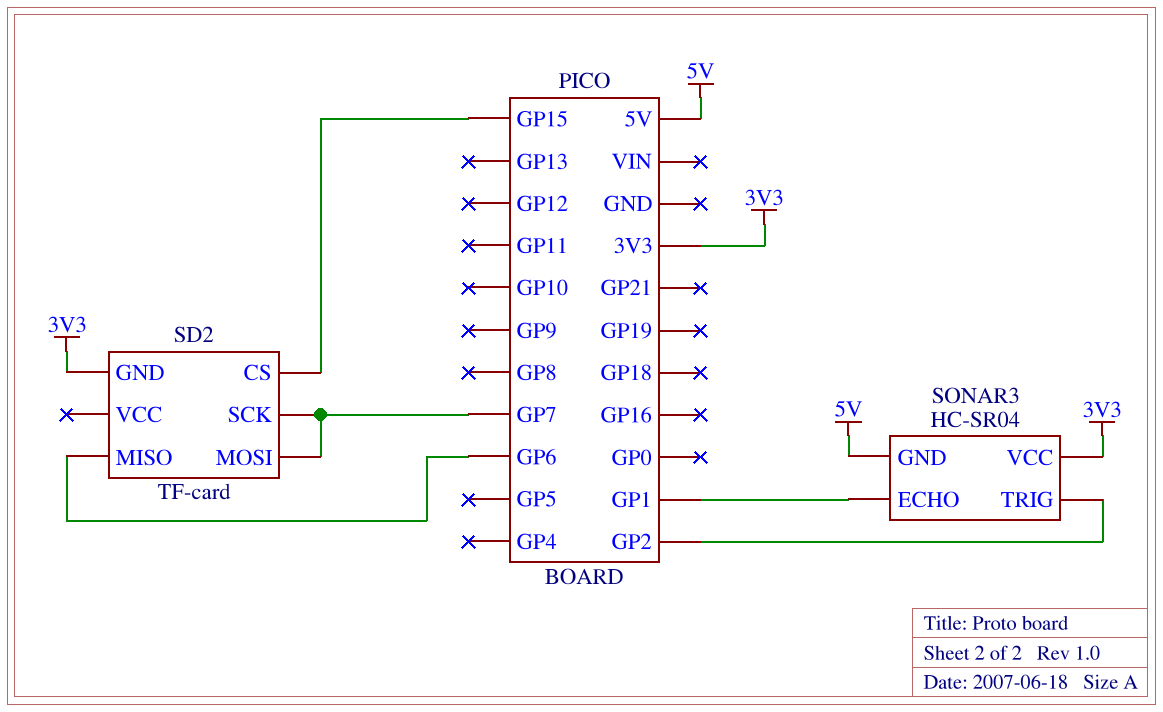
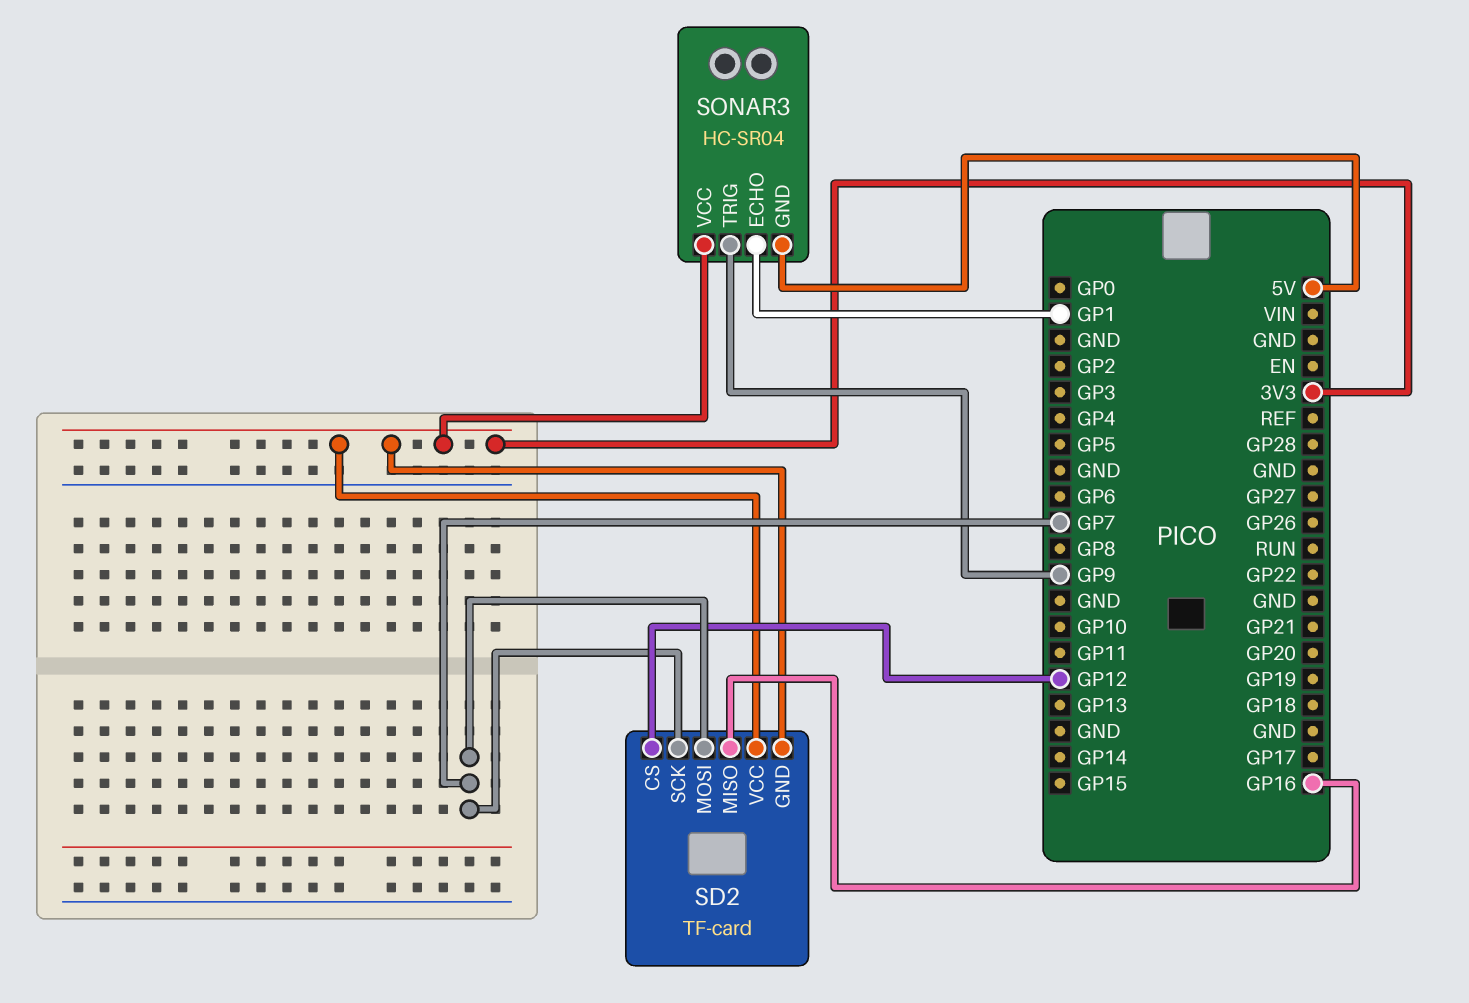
SD2 pin CS: GP15 -> GP12
SD2 pin MISO: GP6 -> GP16
SD2 pin VCC: none -> 3V3
SONAR3 pin TRIG: GP2 -> GP9

